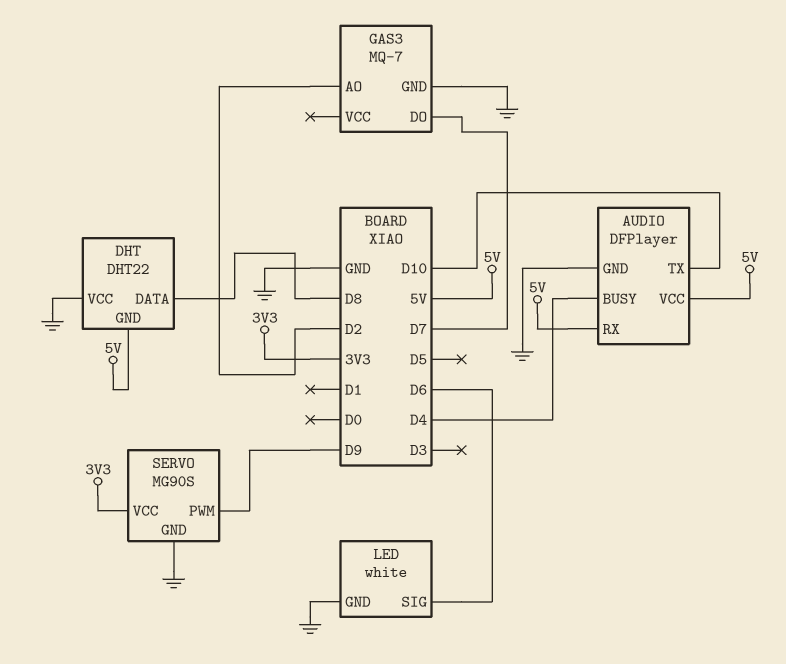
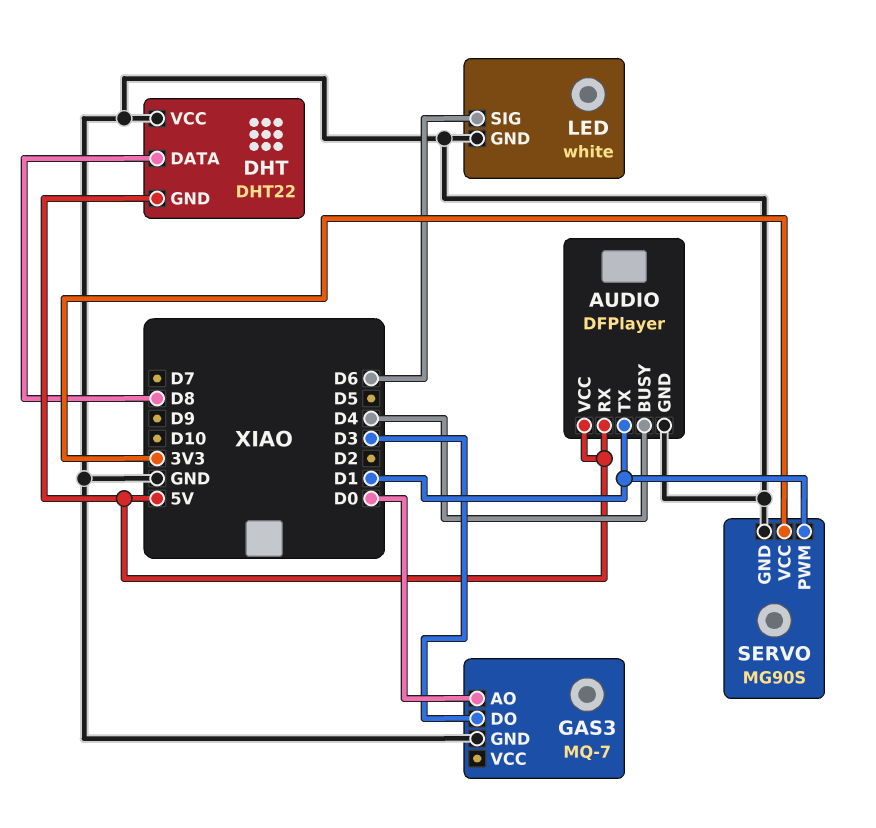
AUDIO pin TX: D10 -> D1
GAS3 pin AO: D2 -> D0
GAS3 pin DO: D7 -> D3
SERVO pin PWM: D9 -> D1

